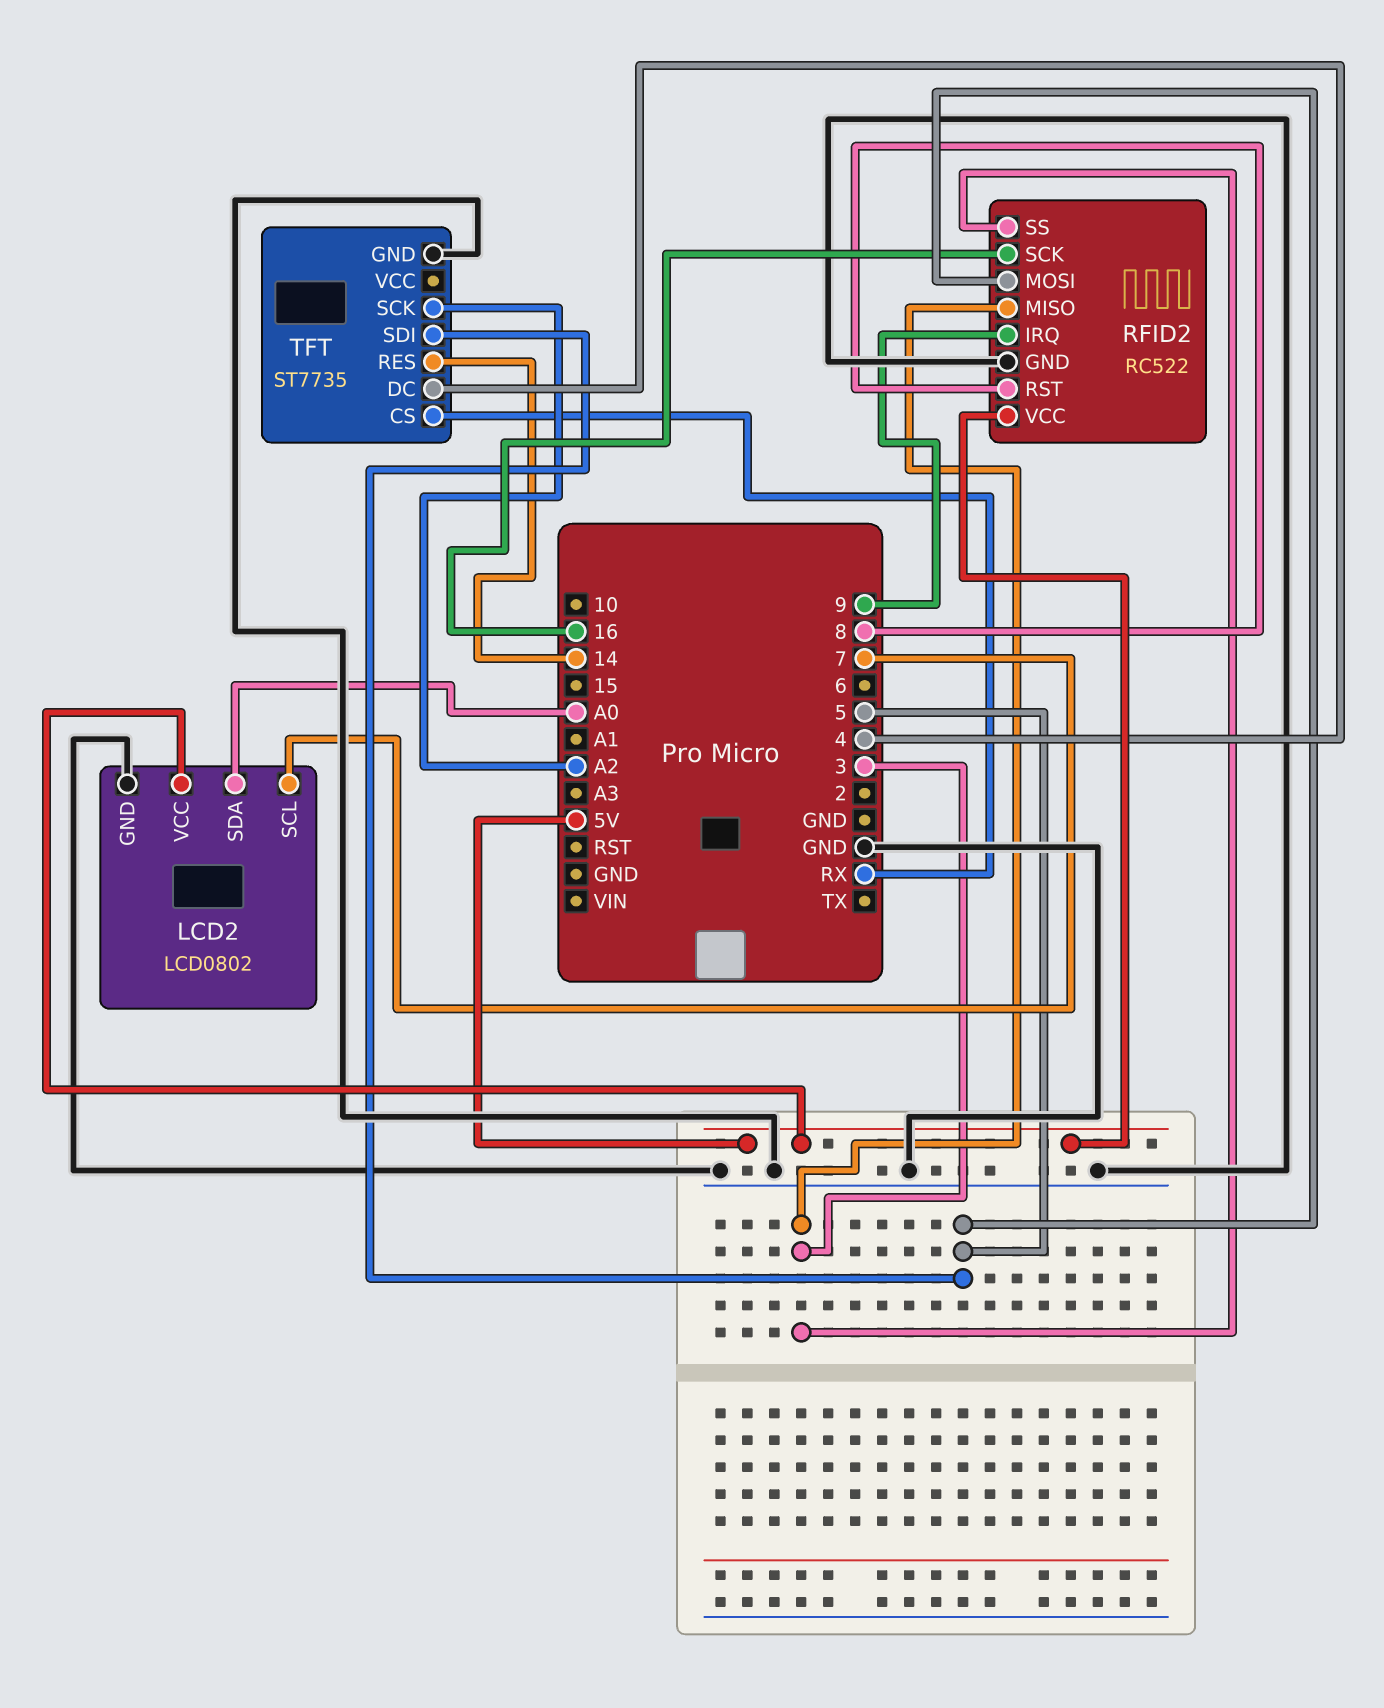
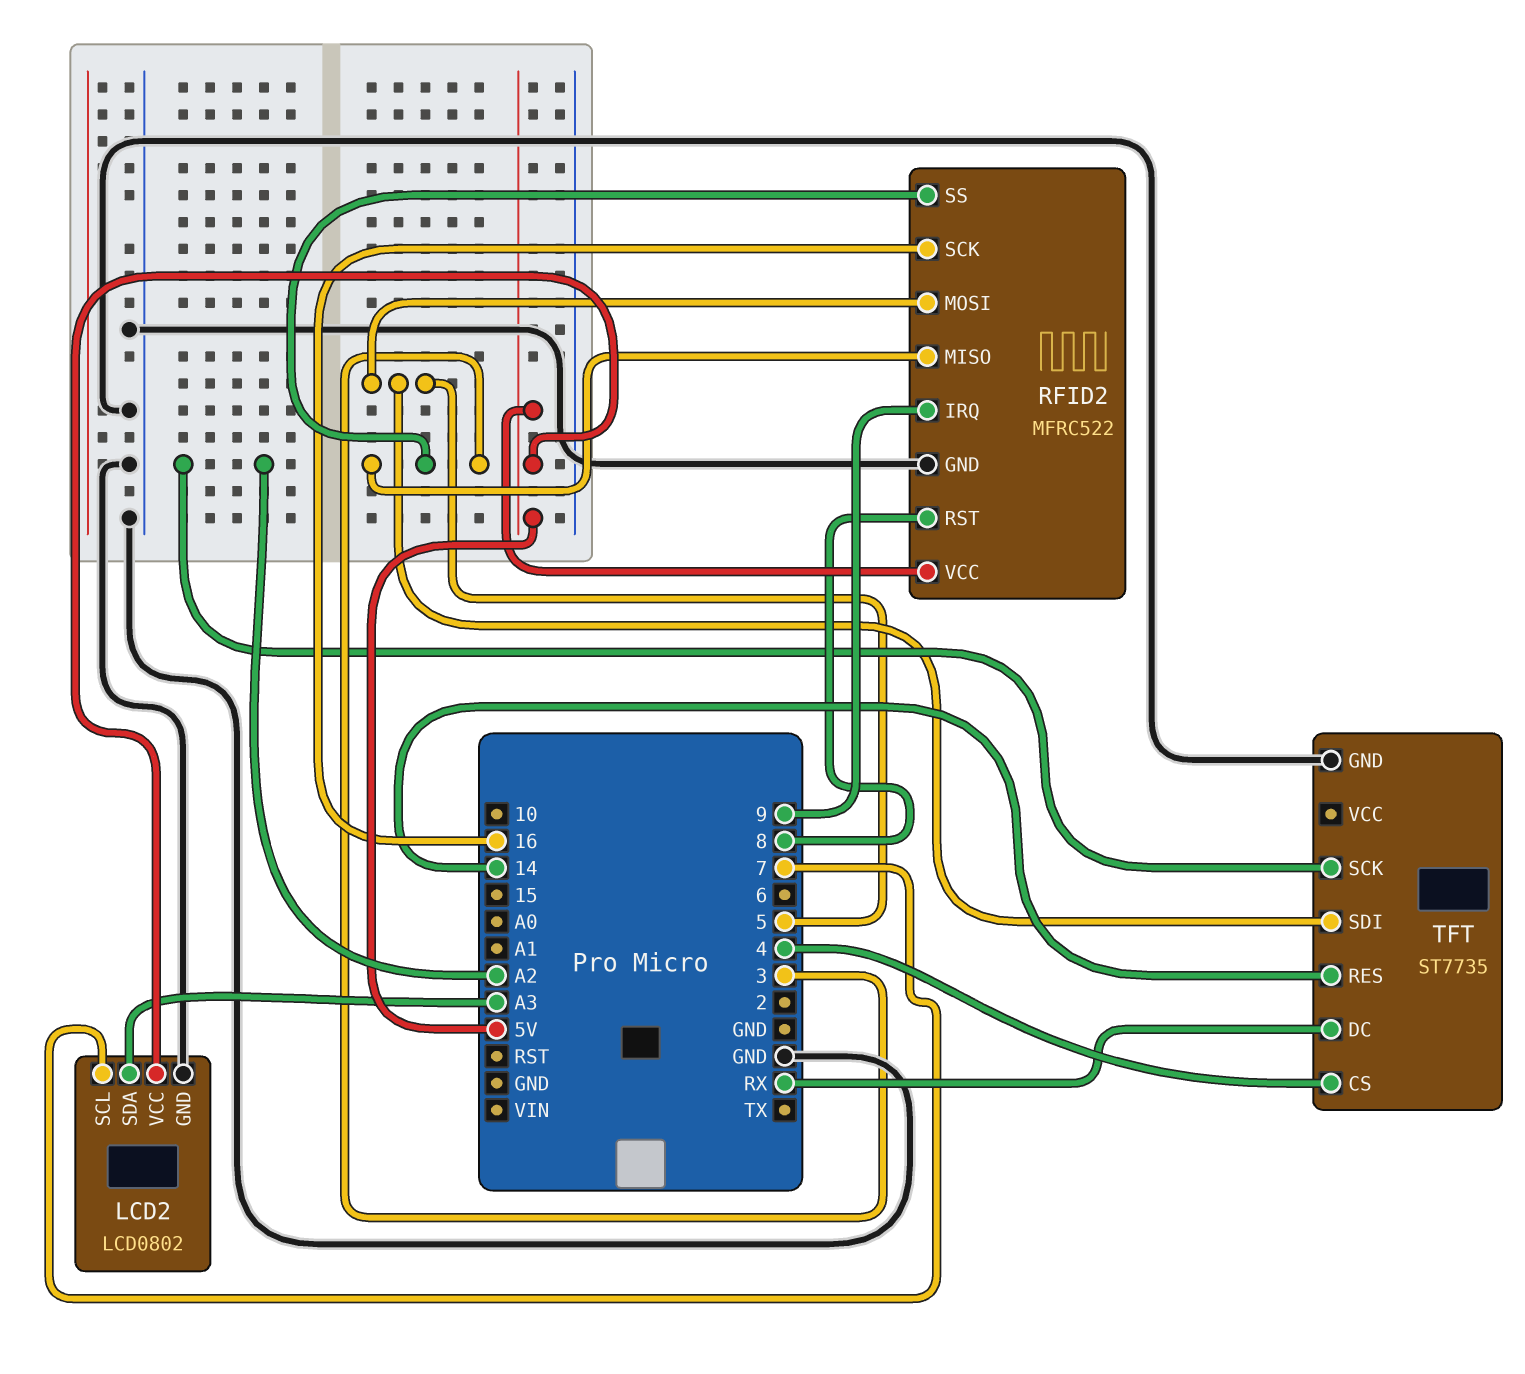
LCD2 pin SDA: A0 -> A3
RFID2: RC522 -> MFRC522
TFT pin CS: RX -> 4
TFT pin DC: 4 -> RX

